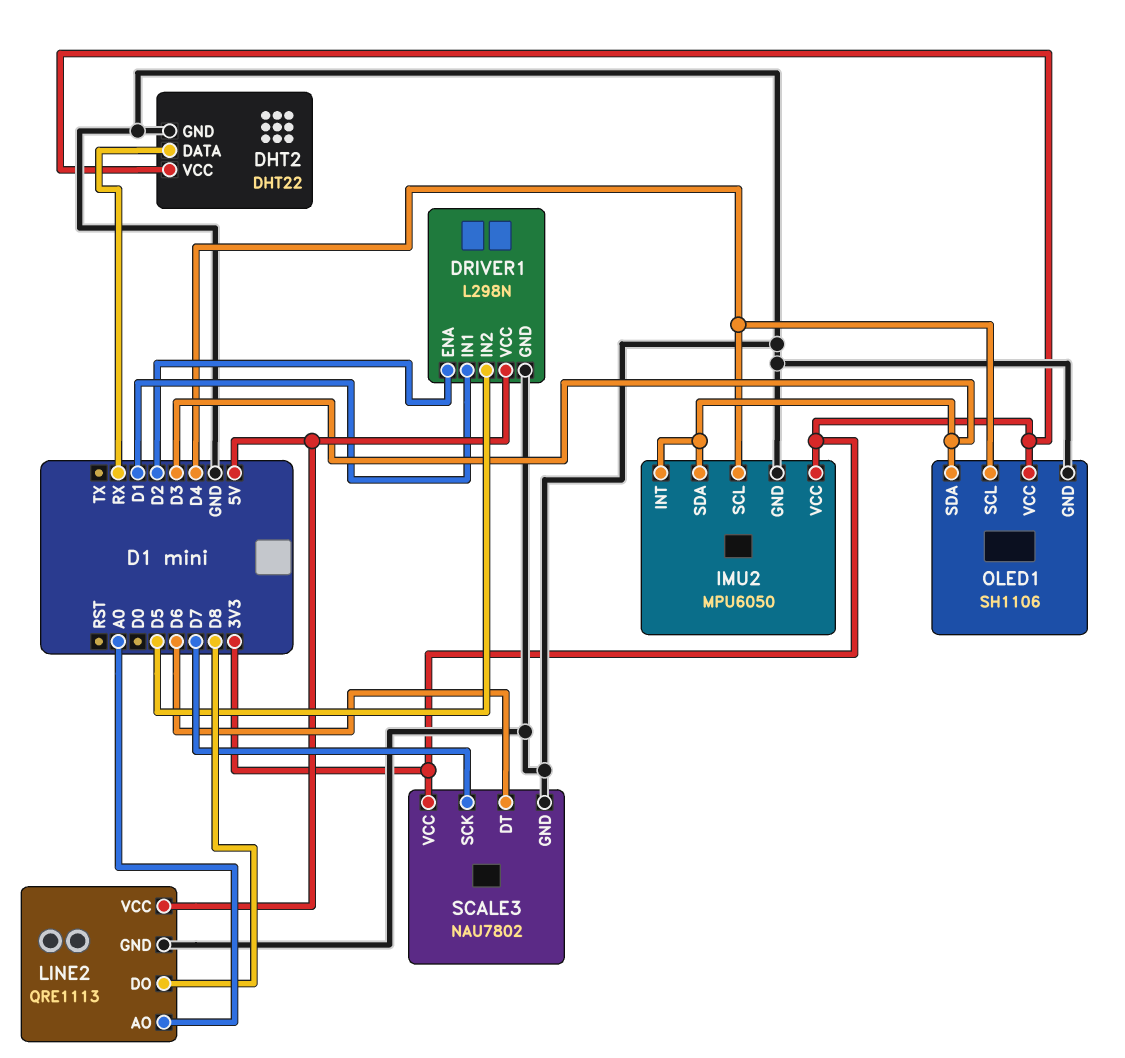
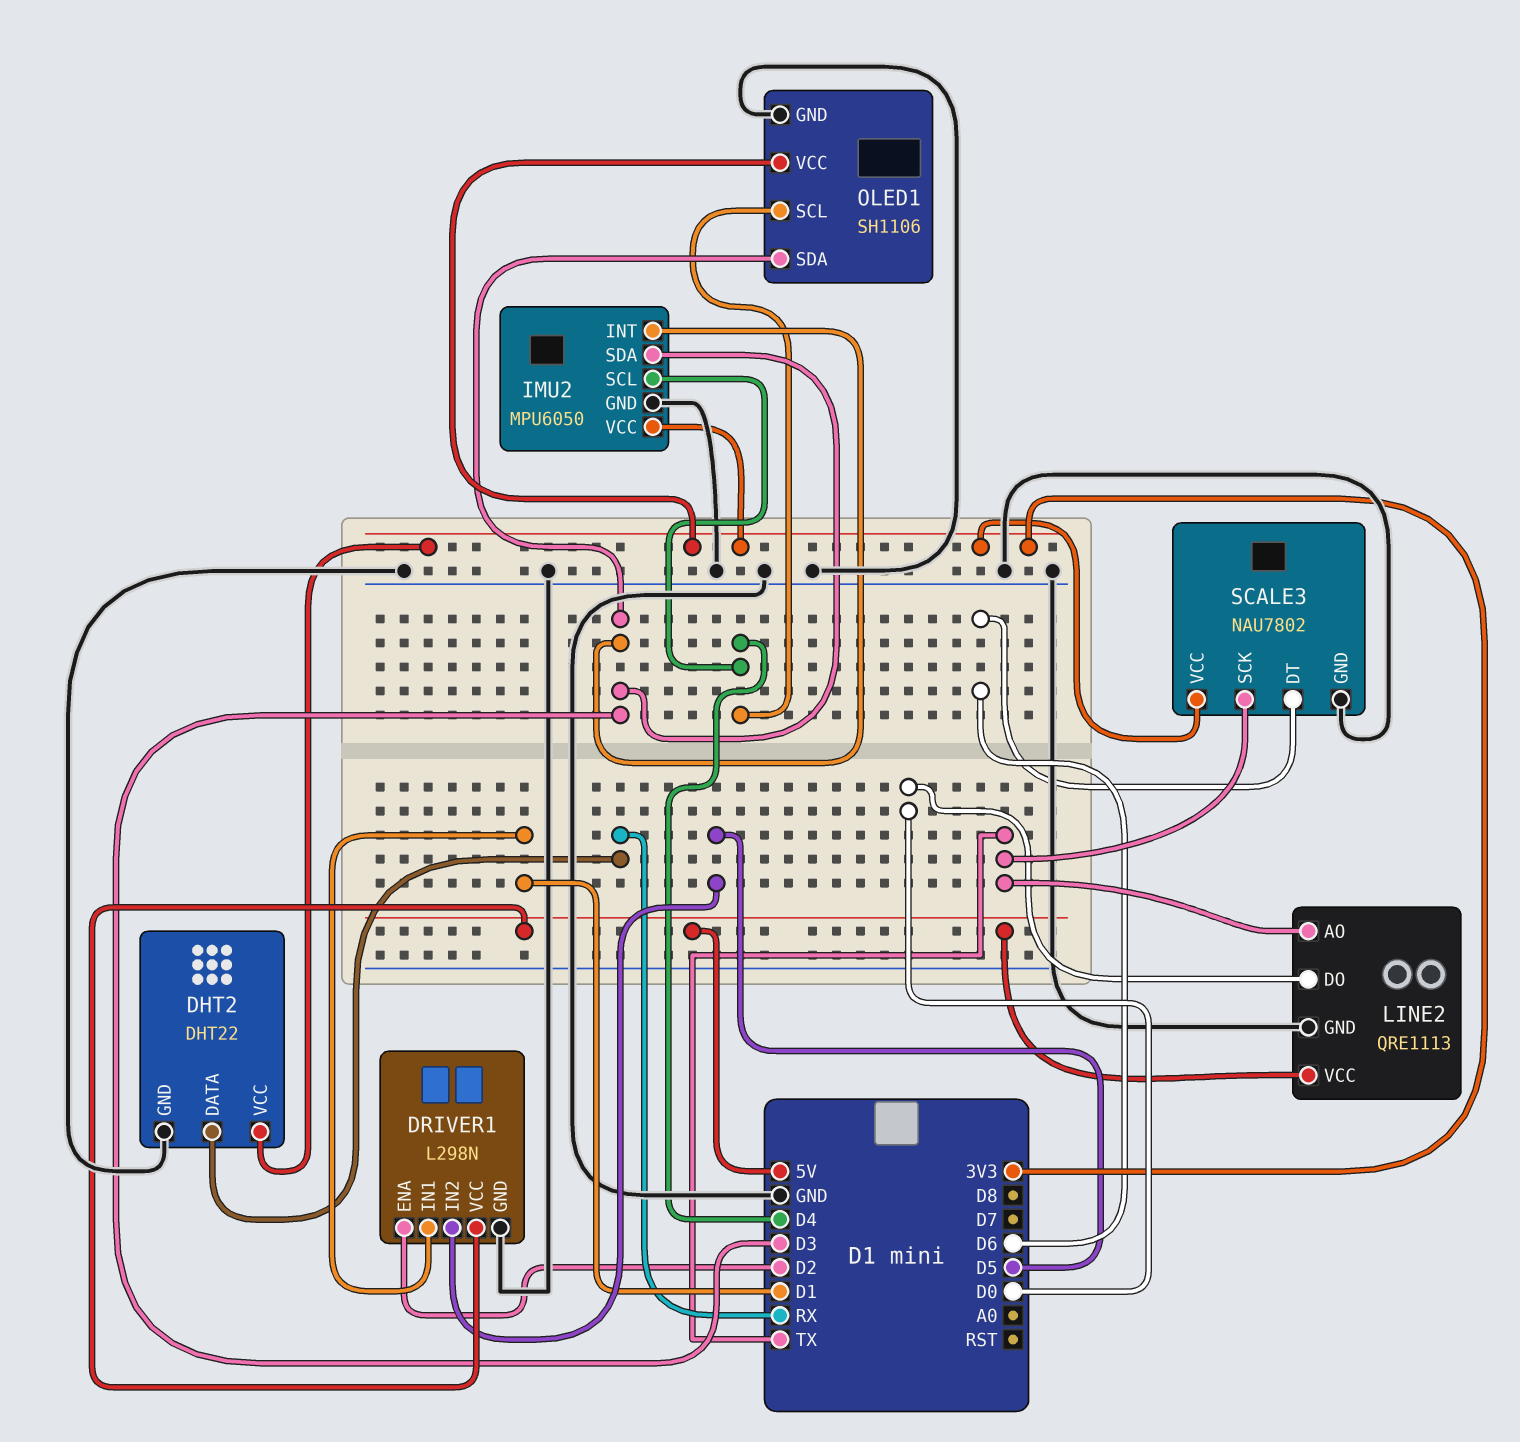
LINE2 pin AO: A0 -> TX
LINE2 pin DO: D8 -> D0
SCALE3 pin SCK: D7 -> TX

